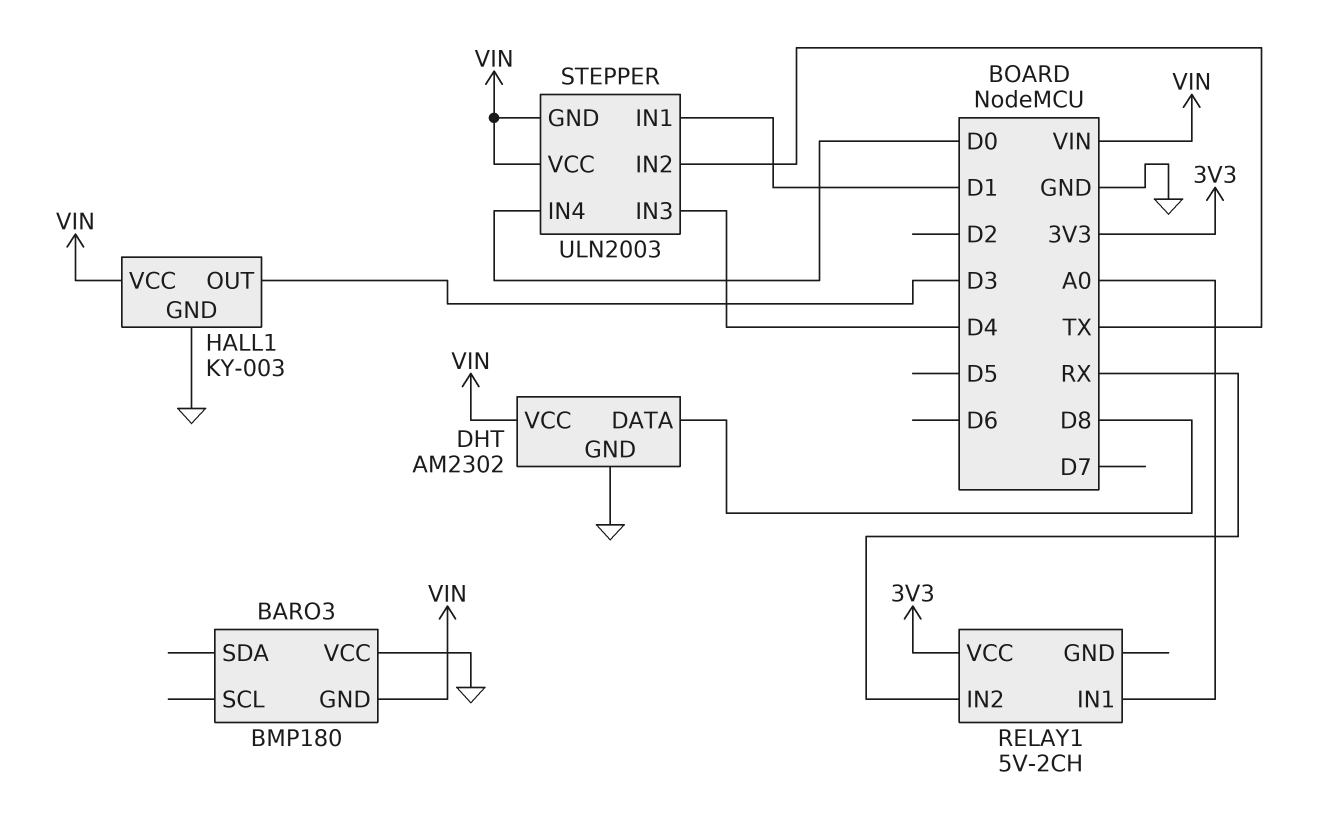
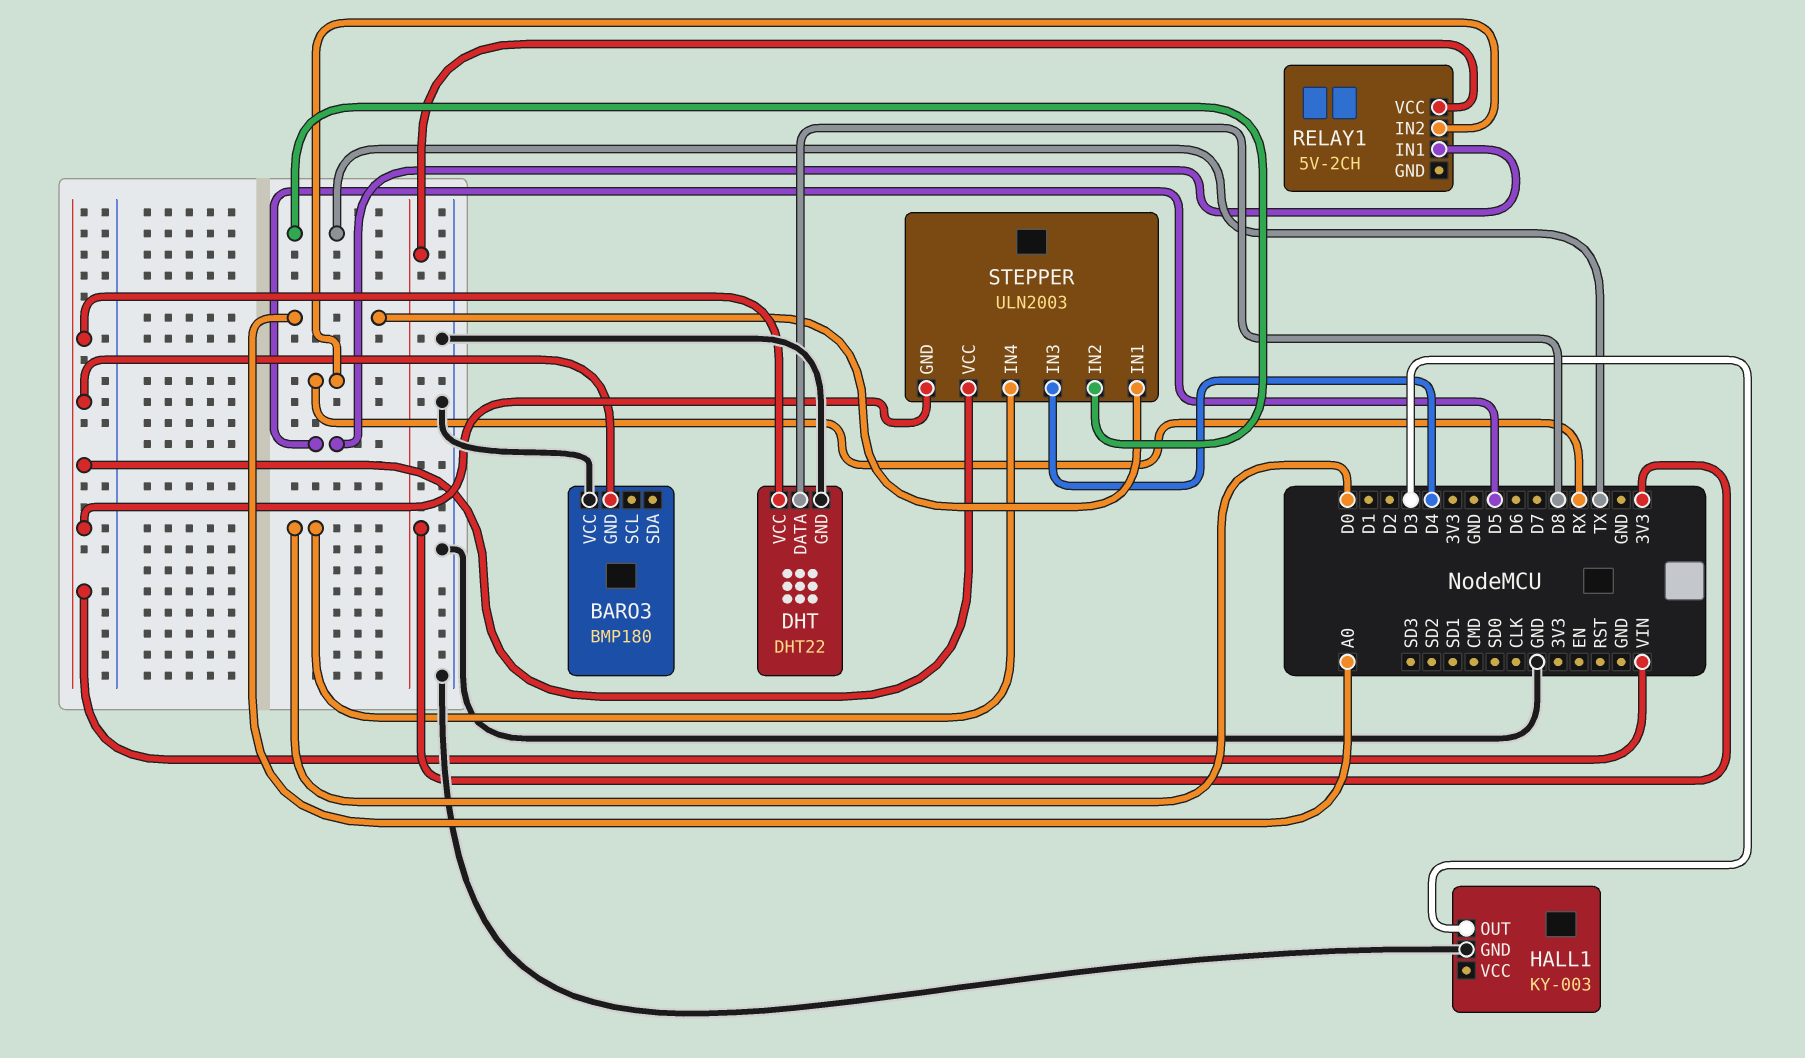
DHT: AM2302 -> DHT22
HALL1 pin VCC: VIN -> none
RELAY1 pin IN1: A0 -> D5
STEPPER pin IN1: D1 -> A0

